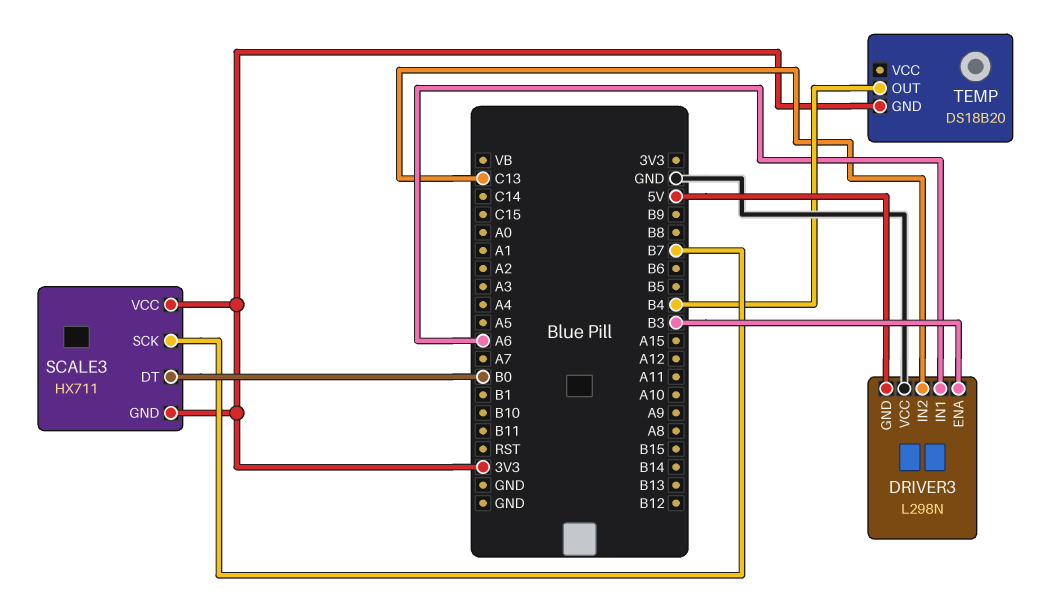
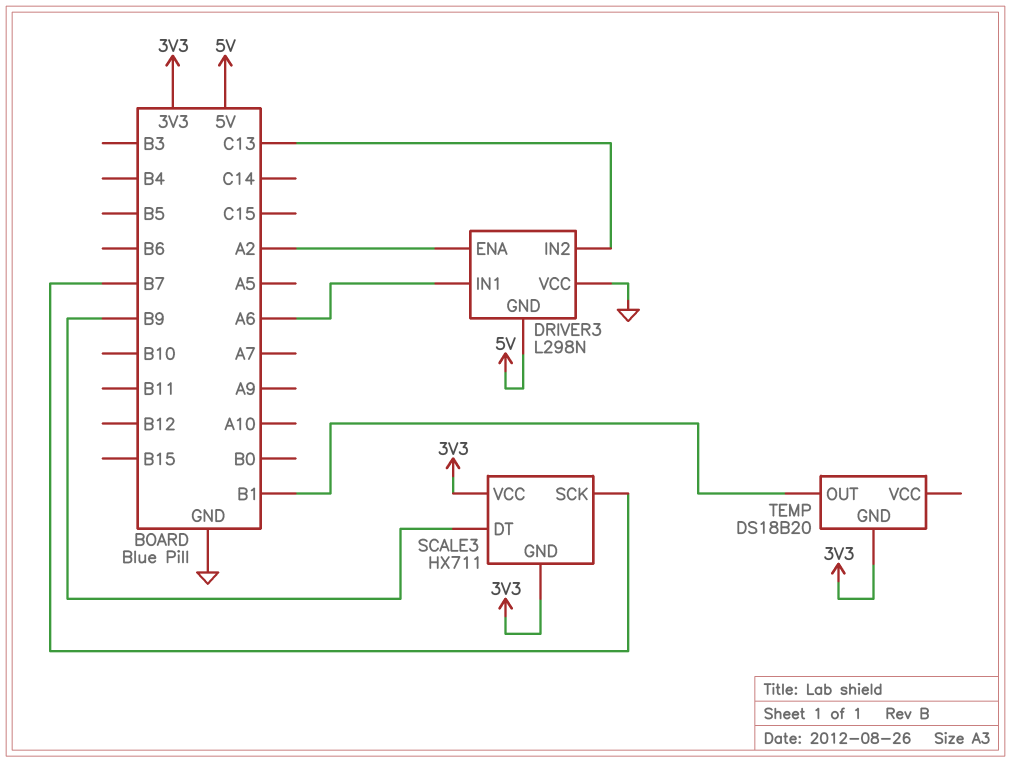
DRIVER3 pin ENA: B3 -> A2
SCALE3 pin DT: B0 -> B9
TEMP pin OUT: B4 -> B1

